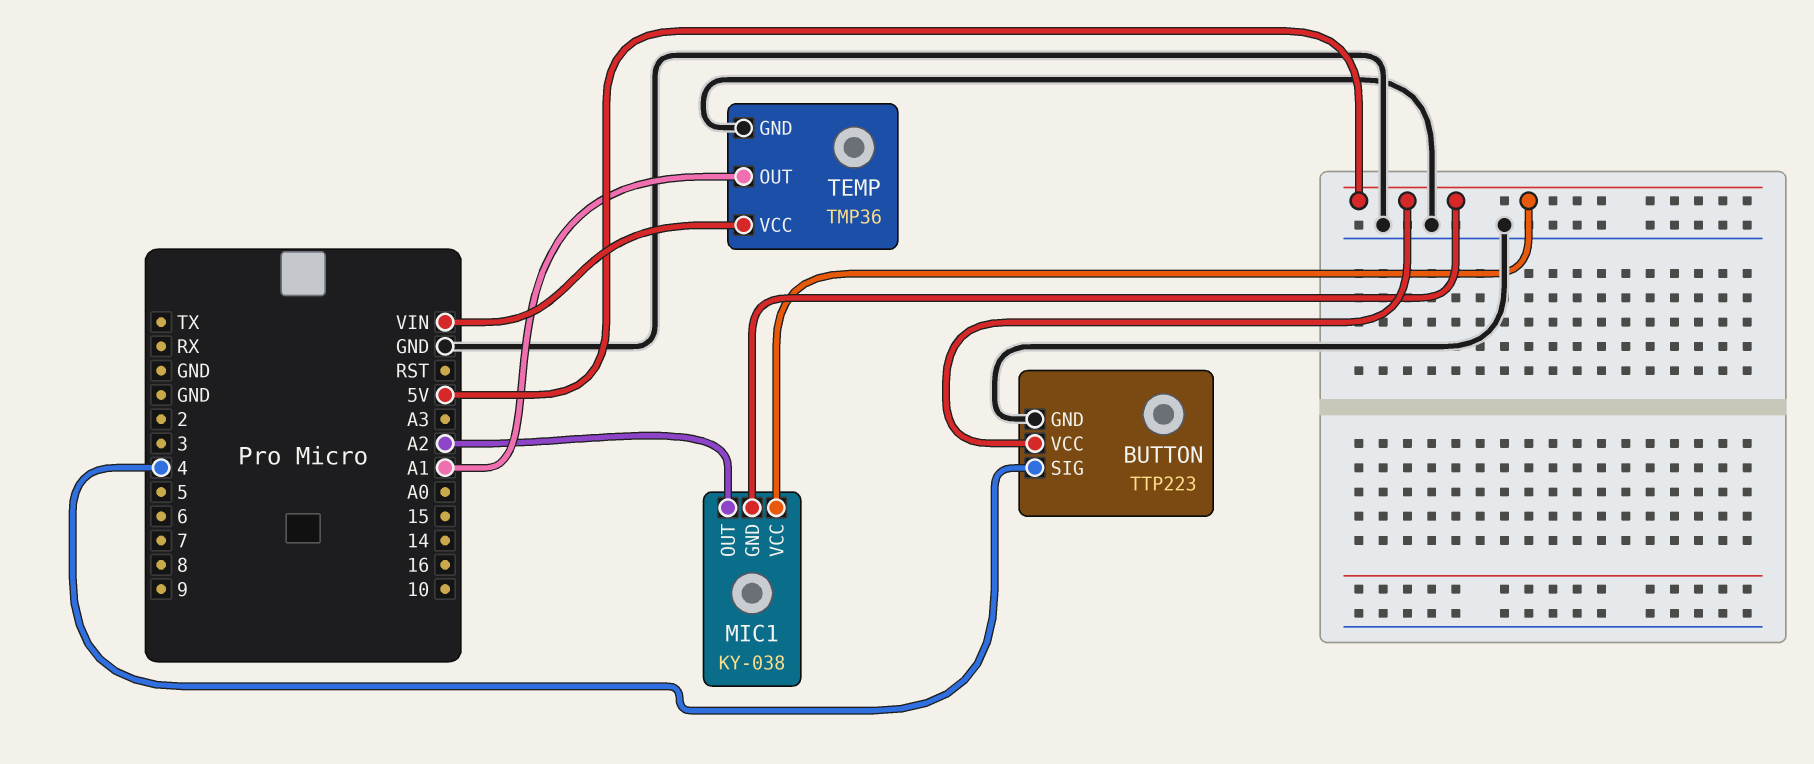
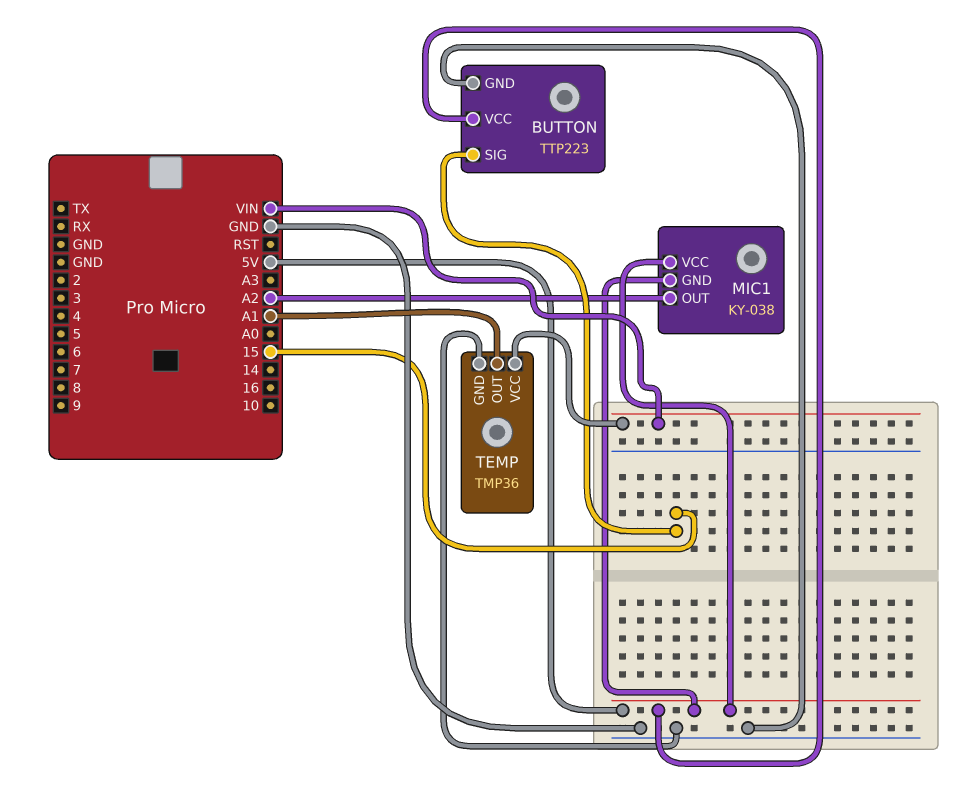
BUTTON pin SIG: 4 -> 15

